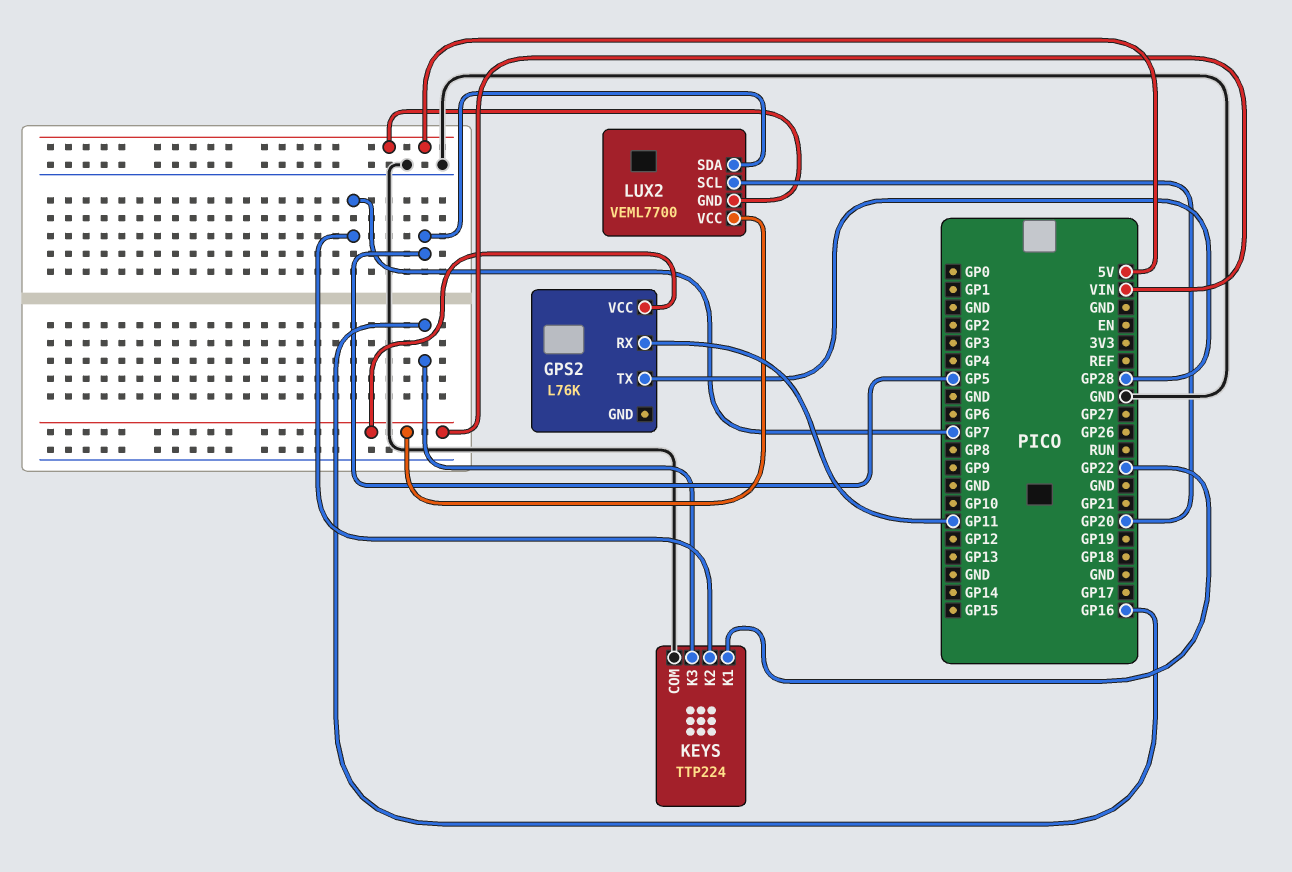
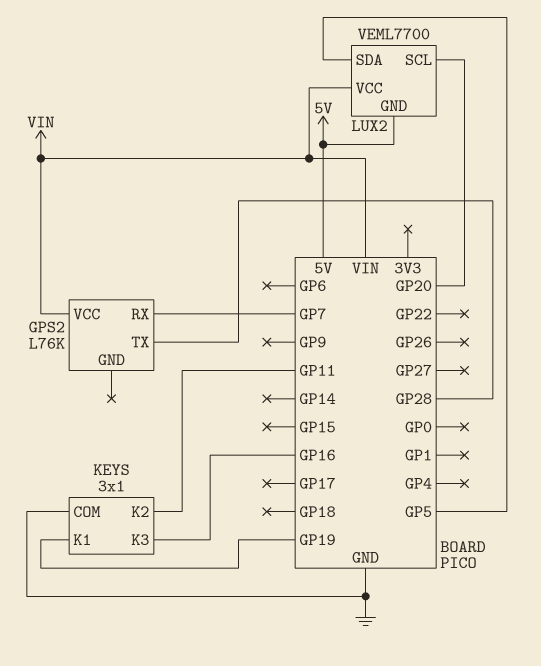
GPS2 pin RX: GP11 -> GP7
KEYS: TTP224 -> 3x1
KEYS pin K1: GP22 -> GP19
KEYS pin K2: GP7 -> GP11

